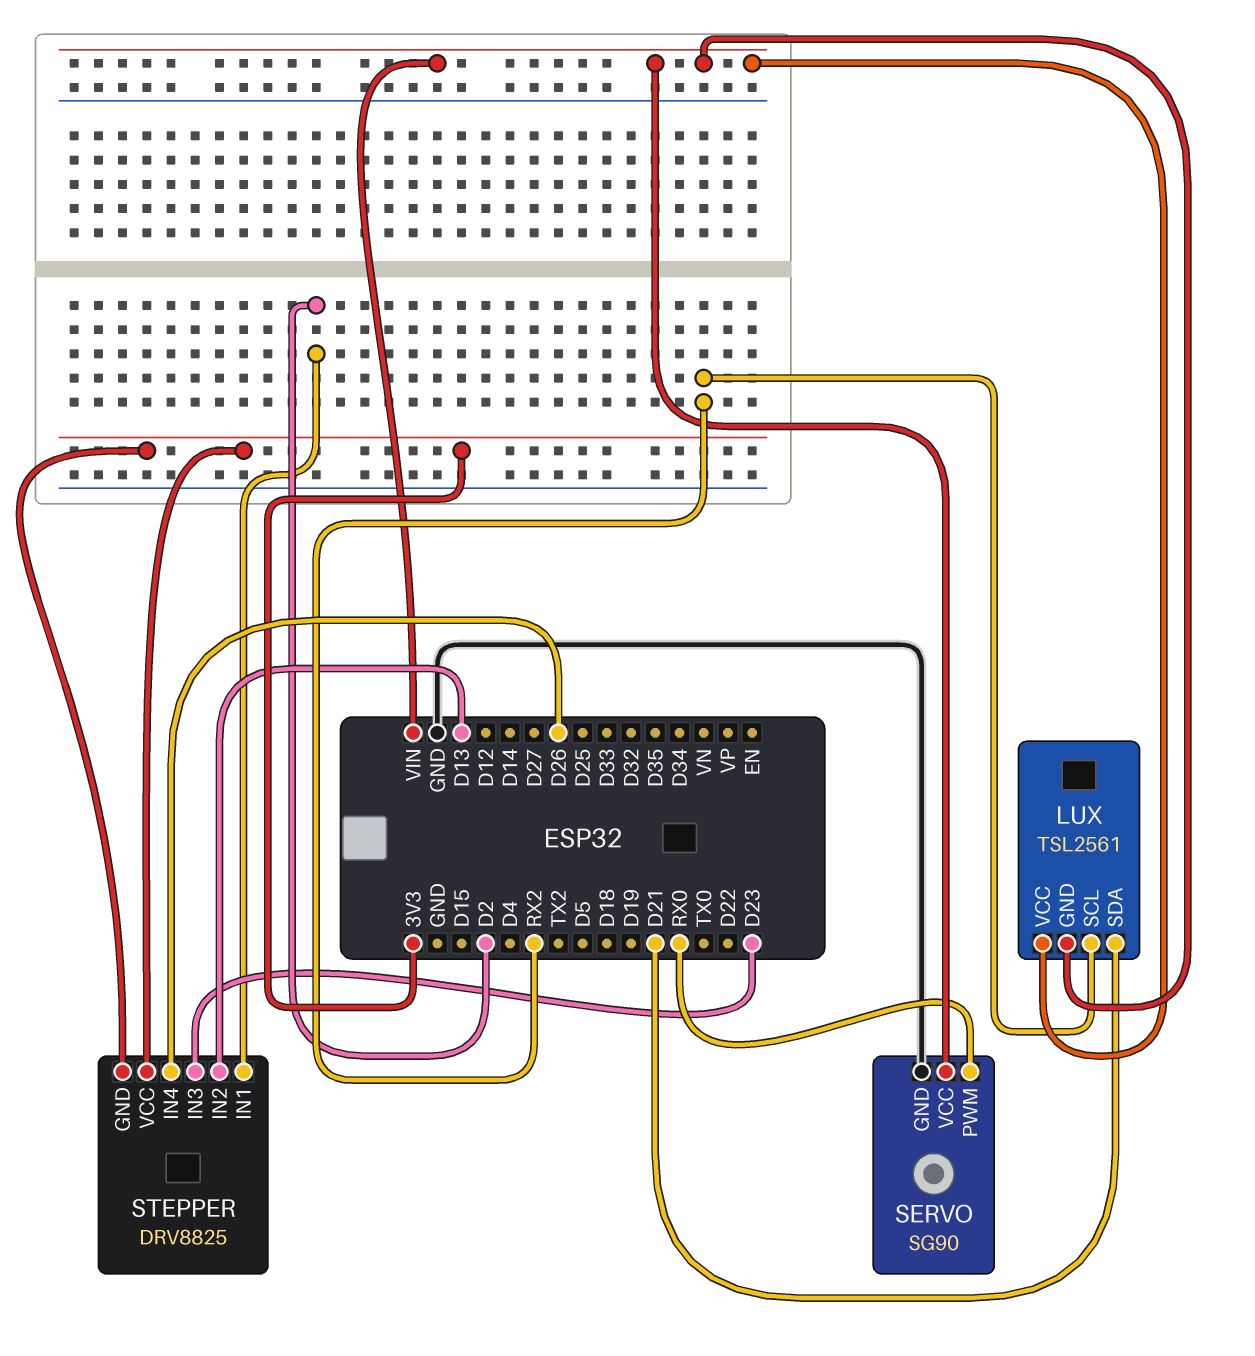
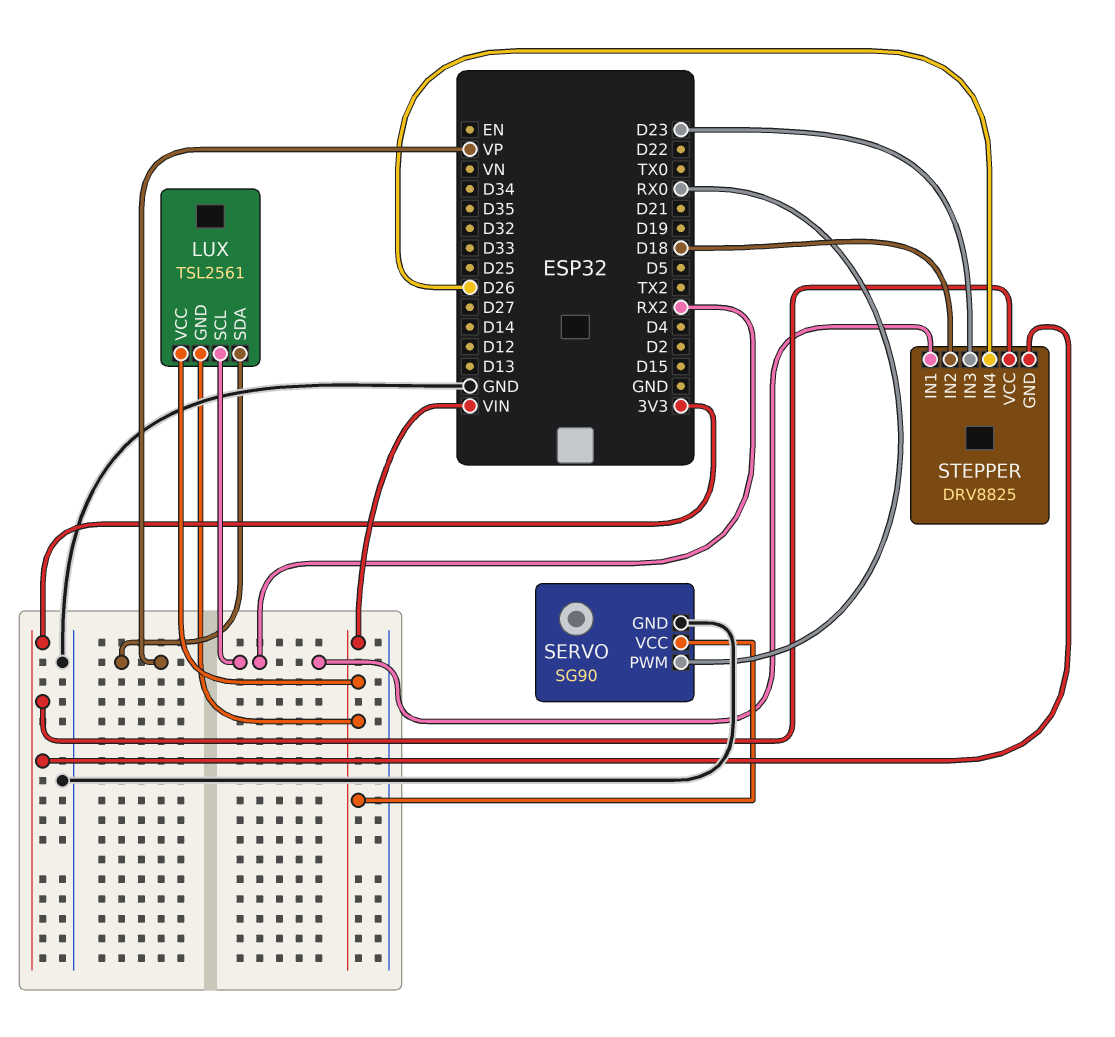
LUX pin SDA: D21 -> VP
STEPPER pin IN1: D2 -> RX2
STEPPER pin IN2: D13 -> D18

